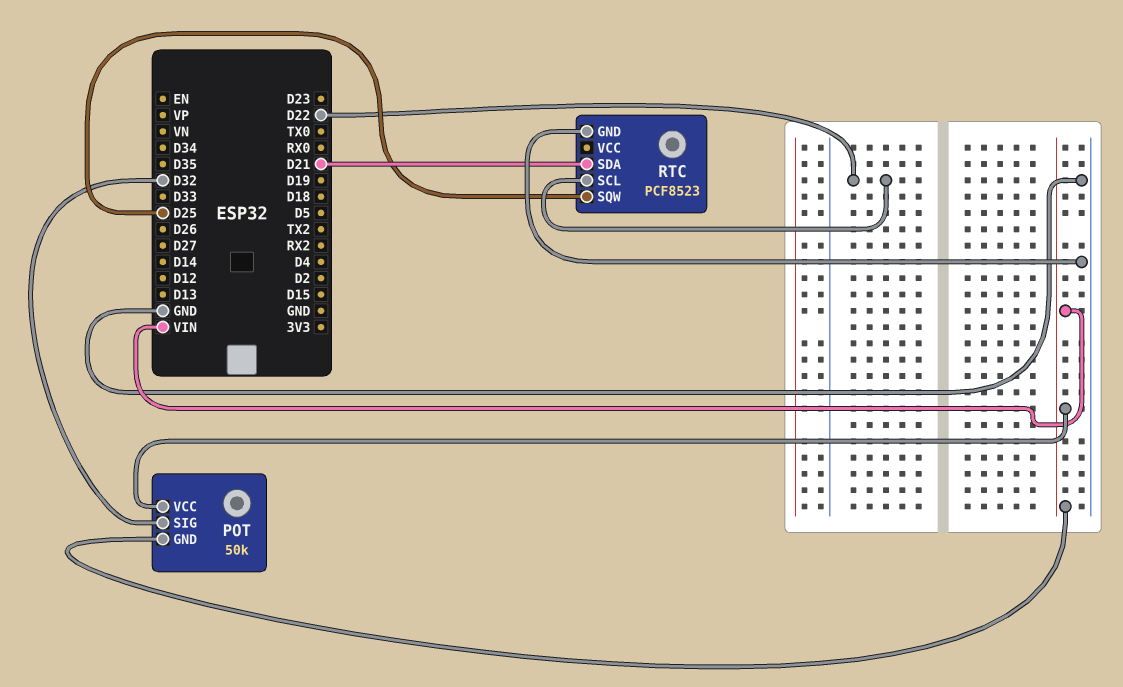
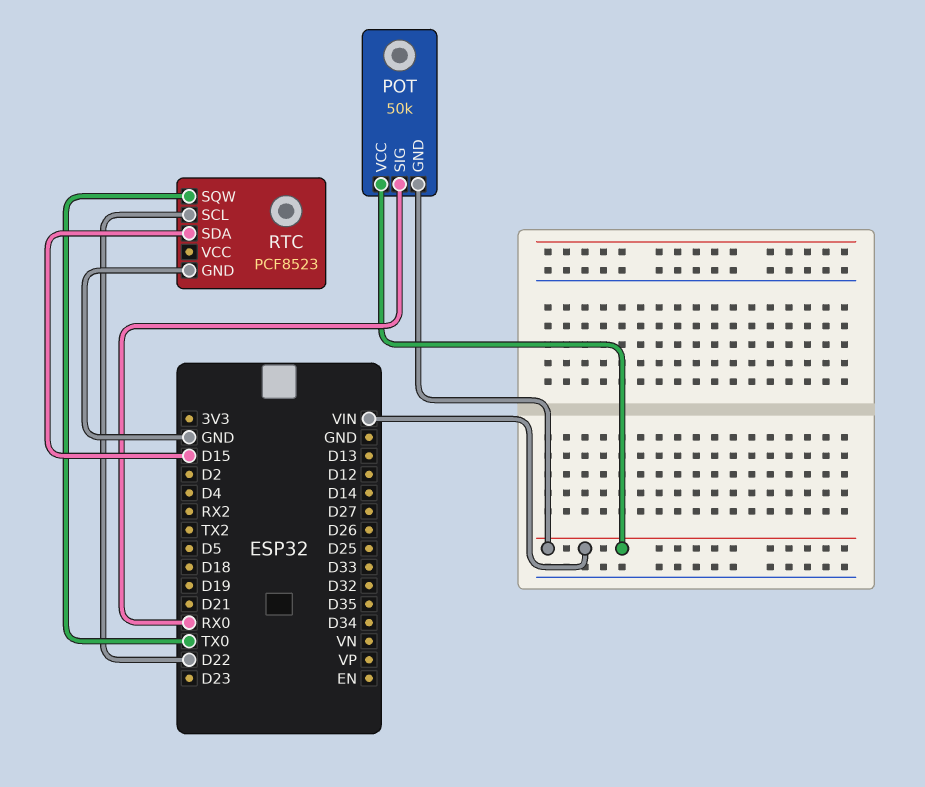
POT pin SIG: D32 -> RX0
RTC pin SDA: D21 -> D15
RTC pin SQW: D25 -> TX0

